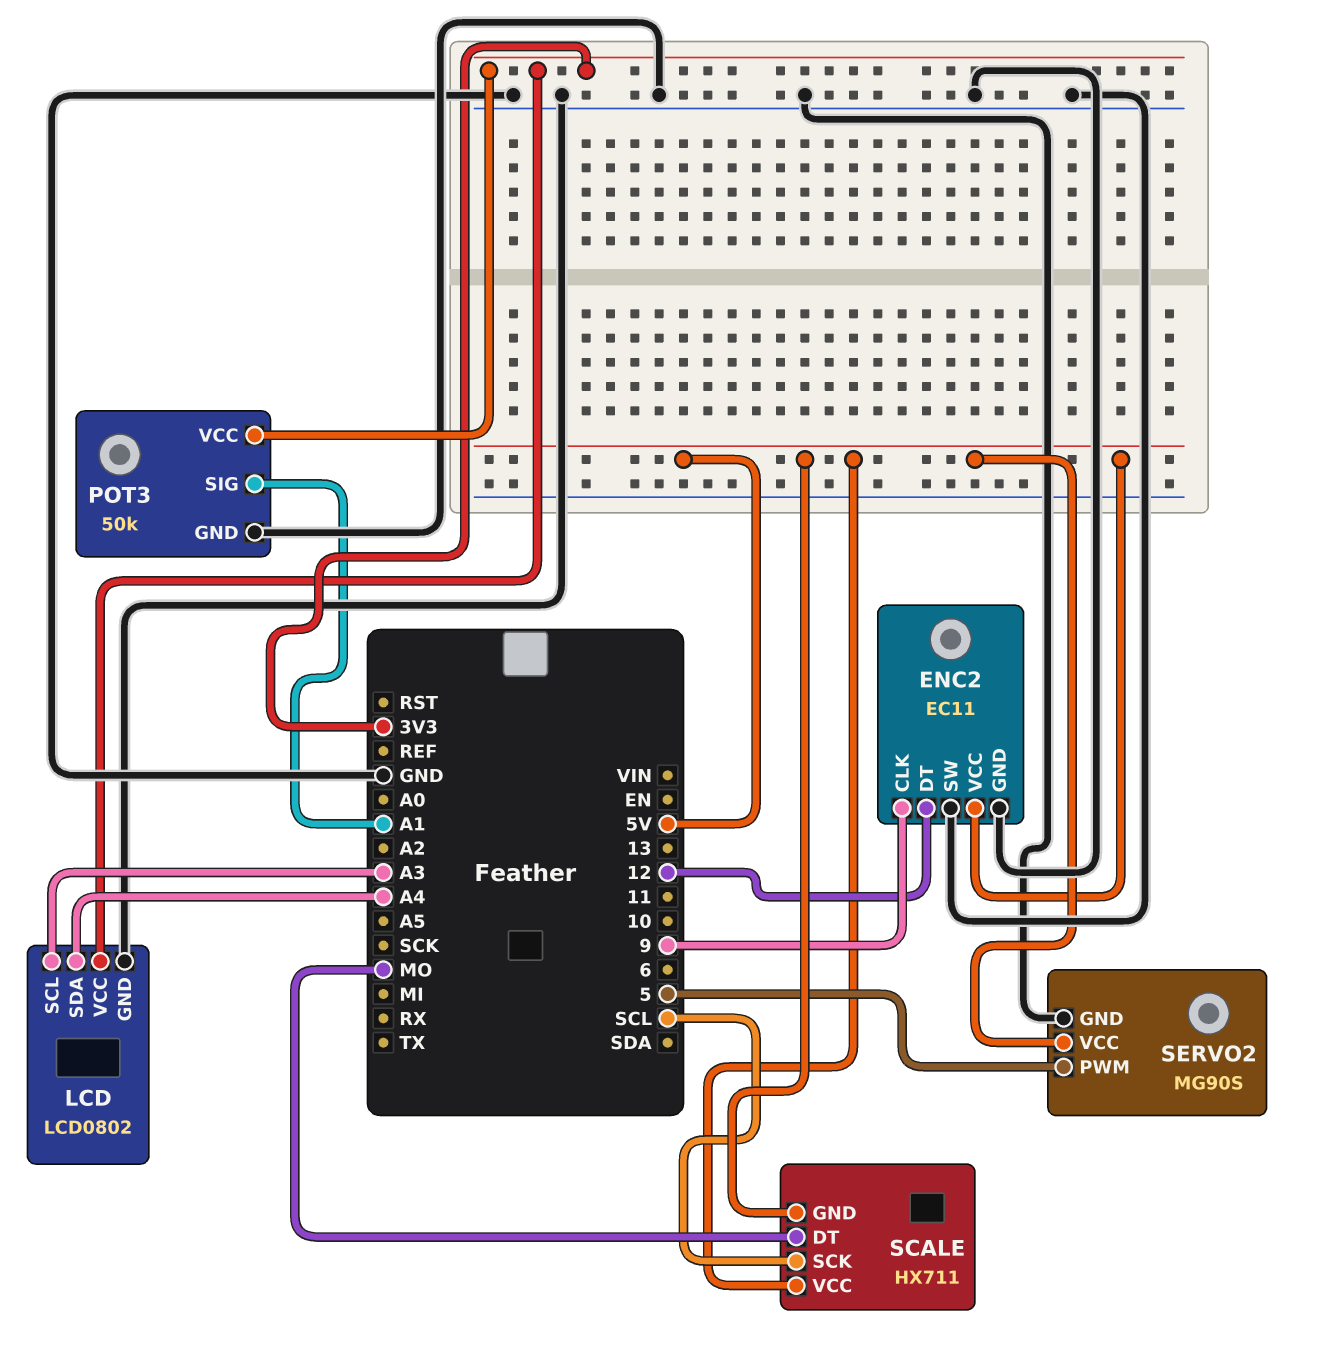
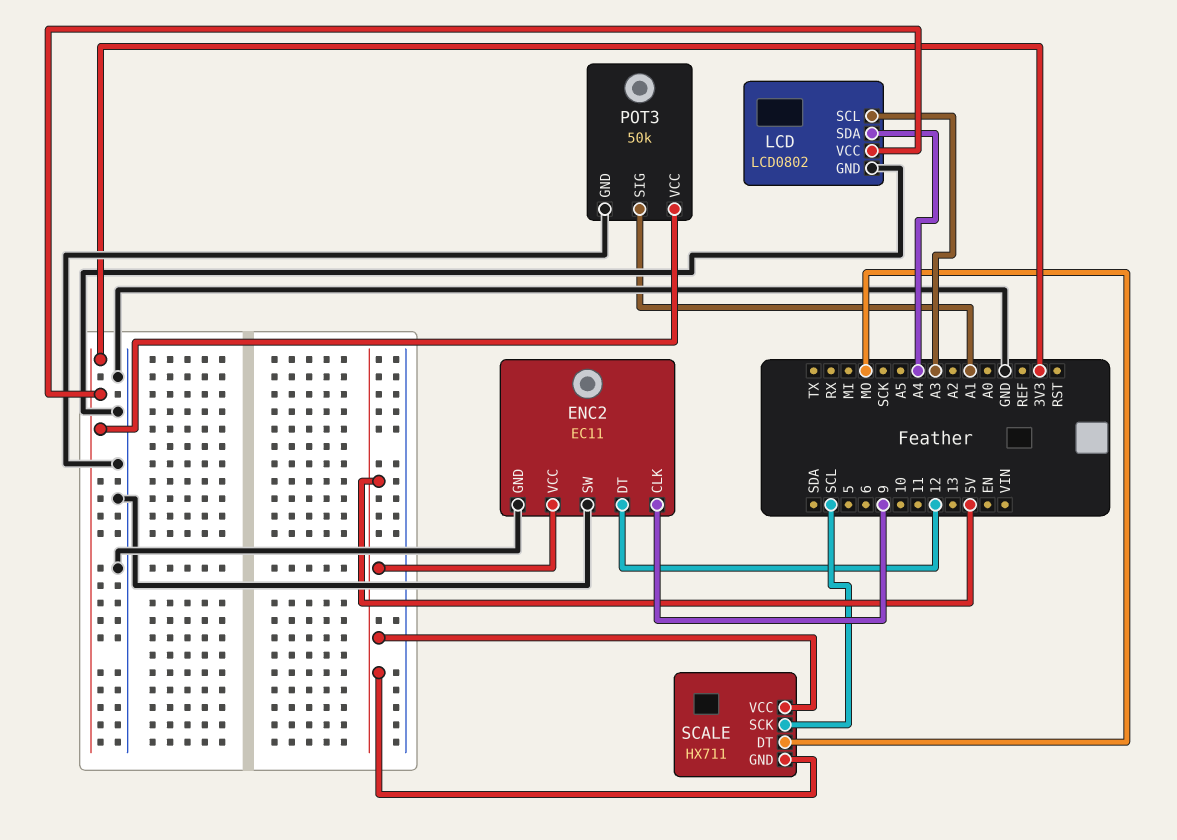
SERVO2: MG90S -> none
SERVO2 pin GND: GND -> none
SERVO2 pin PWM: 5 -> none
SERVO2 pin VCC: 5V -> none

